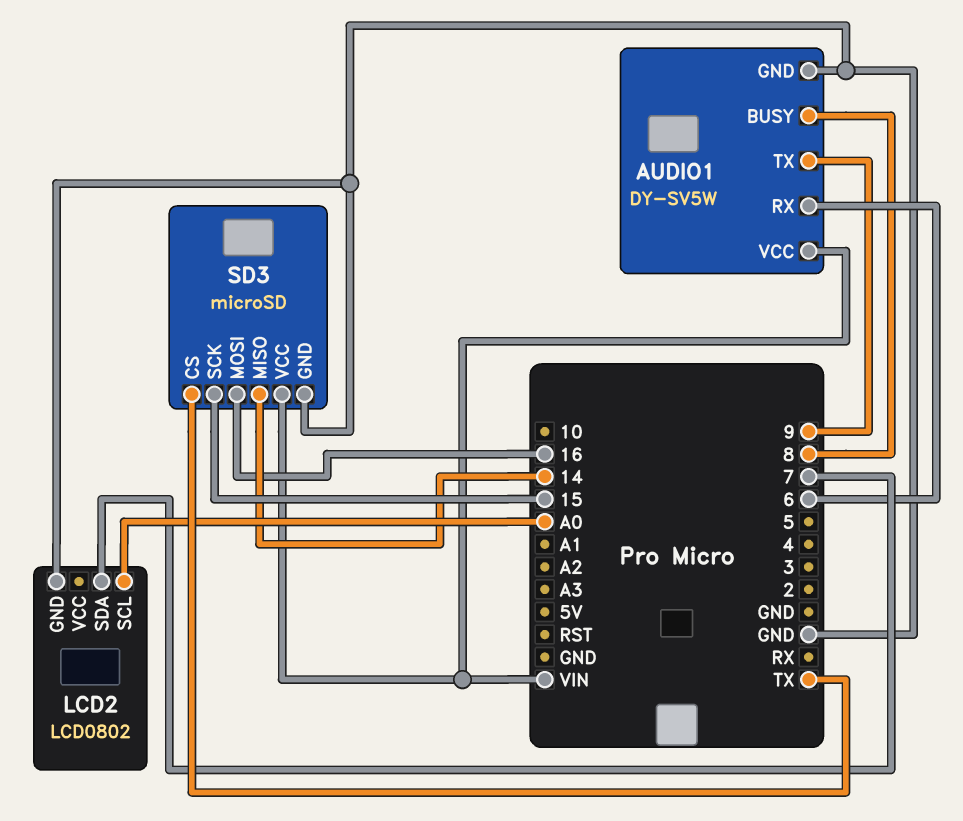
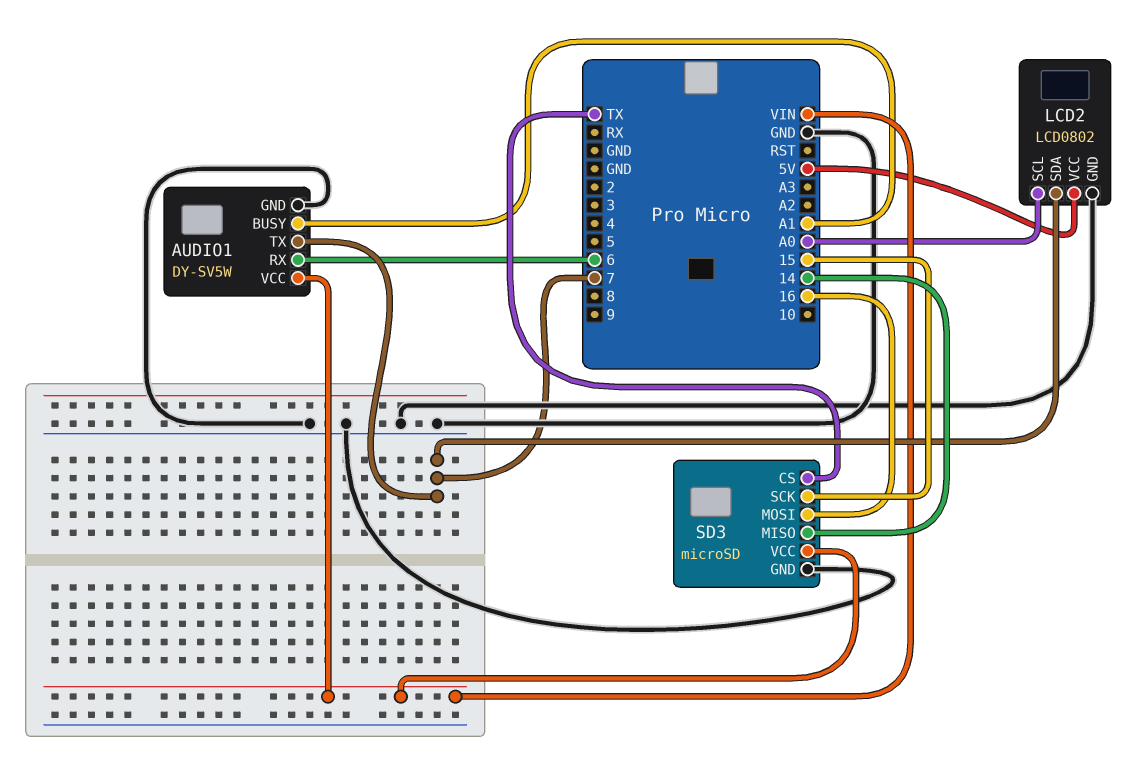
AUDIO1 pin BUSY: 8 -> A1
AUDIO1 pin TX: 9 -> 7
LCD2 pin VCC: none -> 5V

